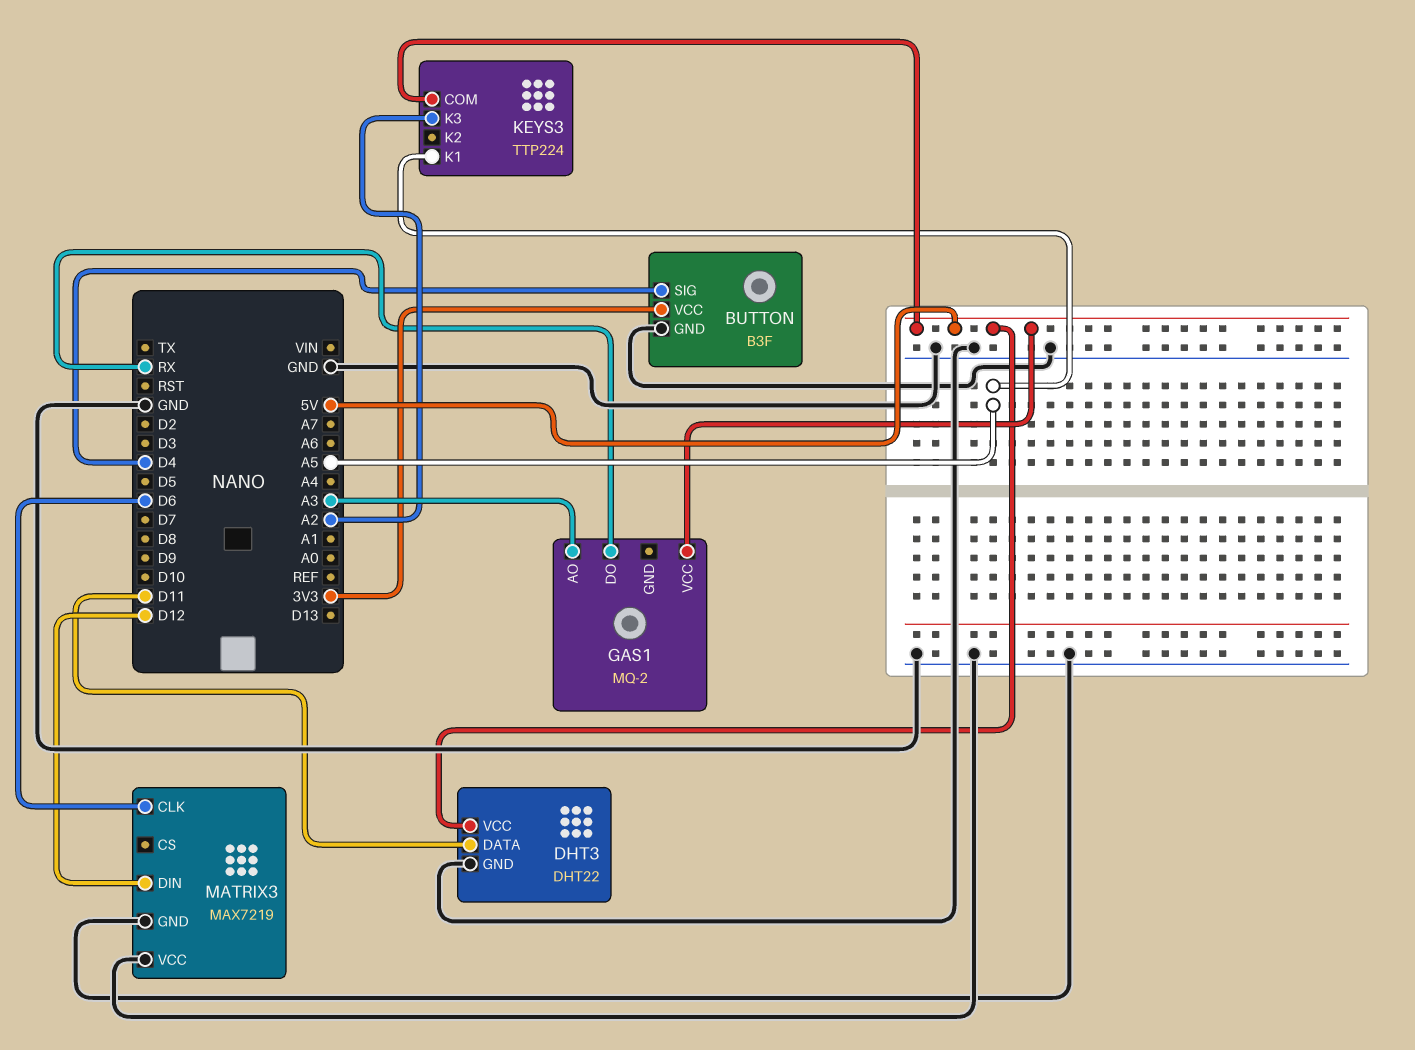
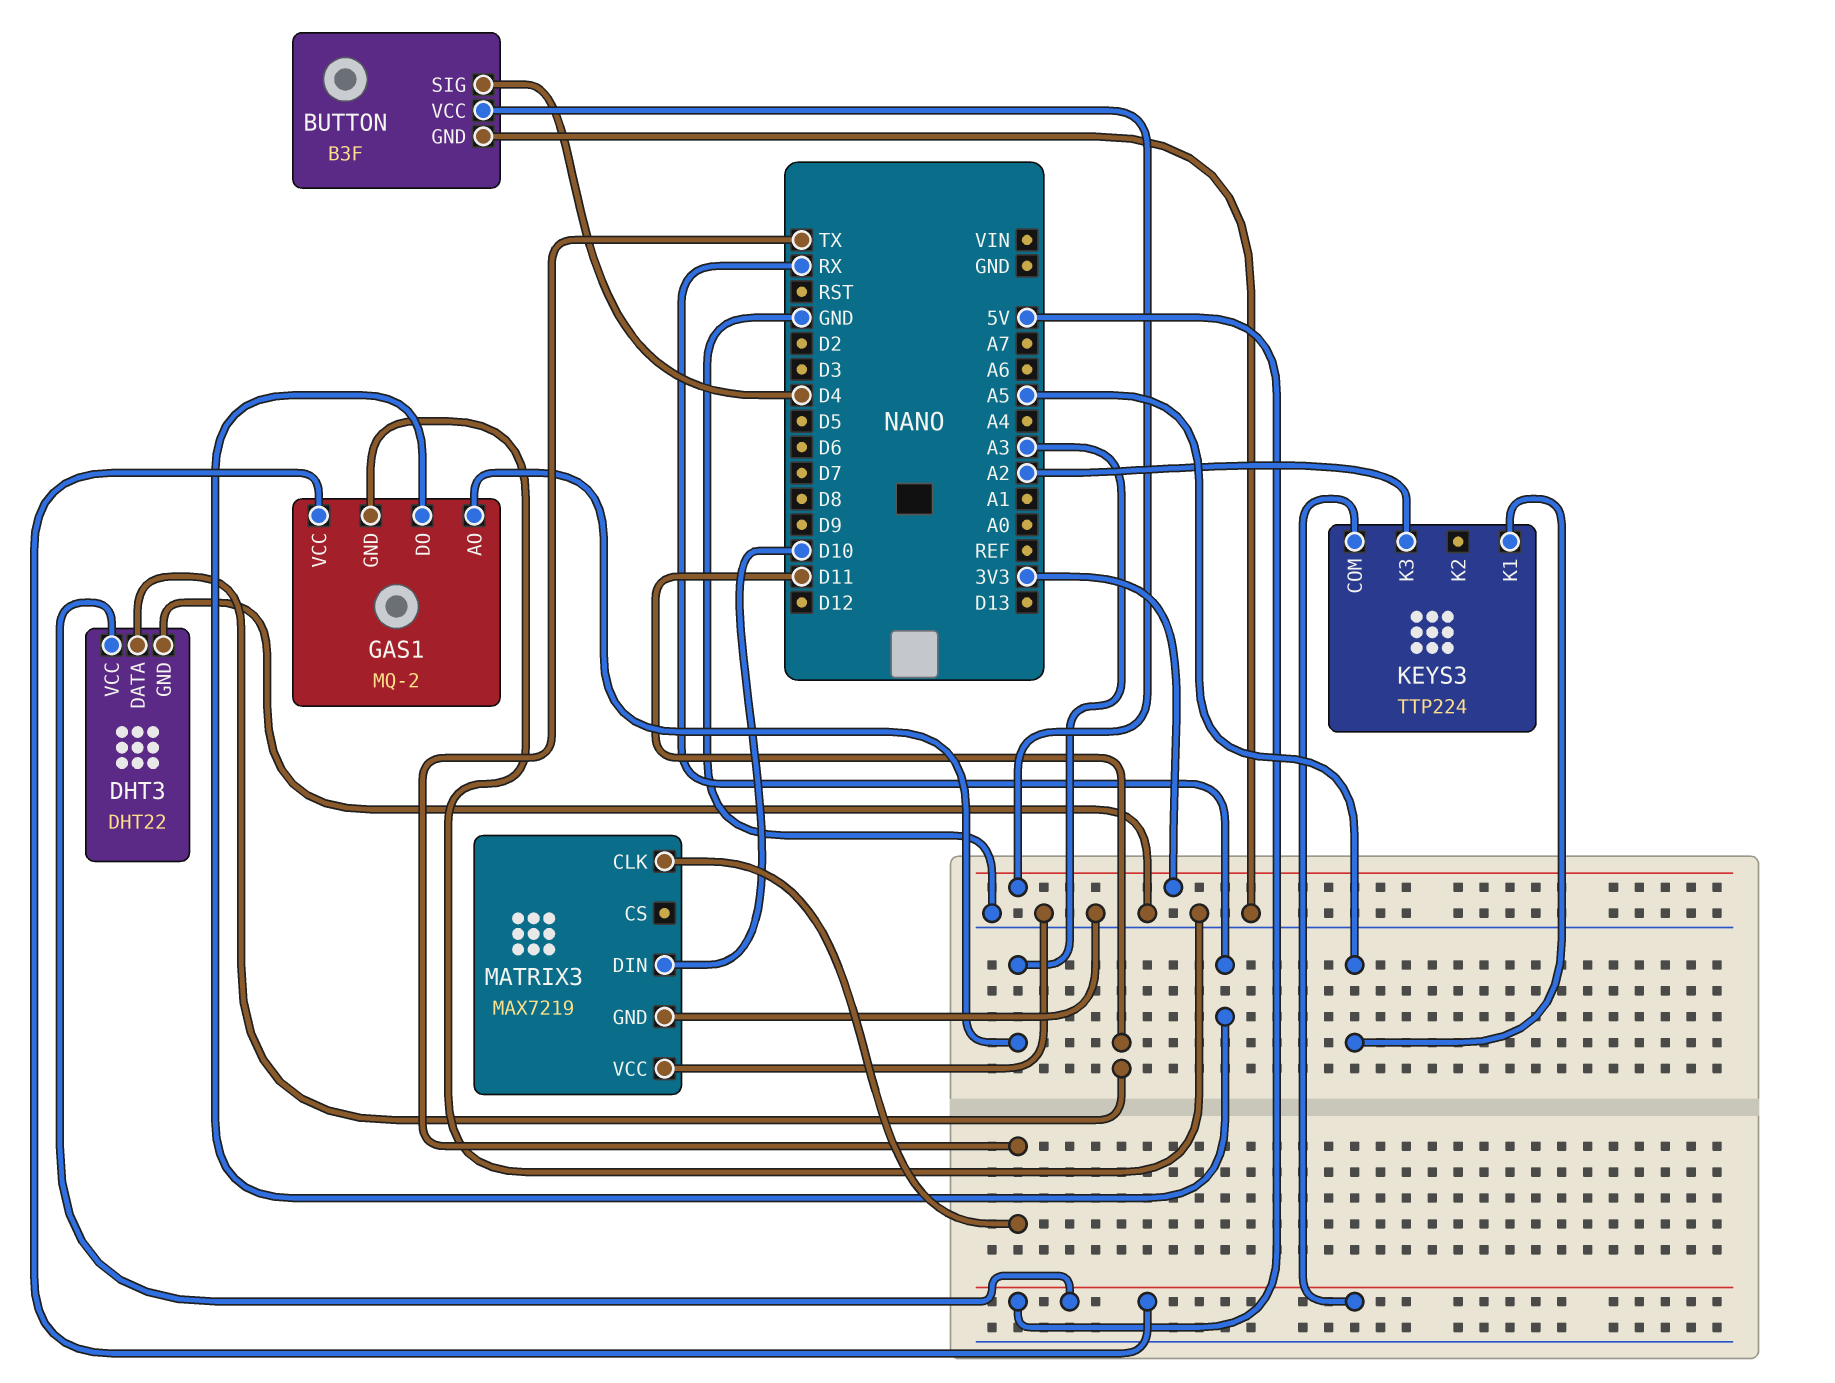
GAS1 pin GND: none -> GND
MATRIX3 pin CLK: D6 -> TX
MATRIX3 pin DIN: D12 -> D10

